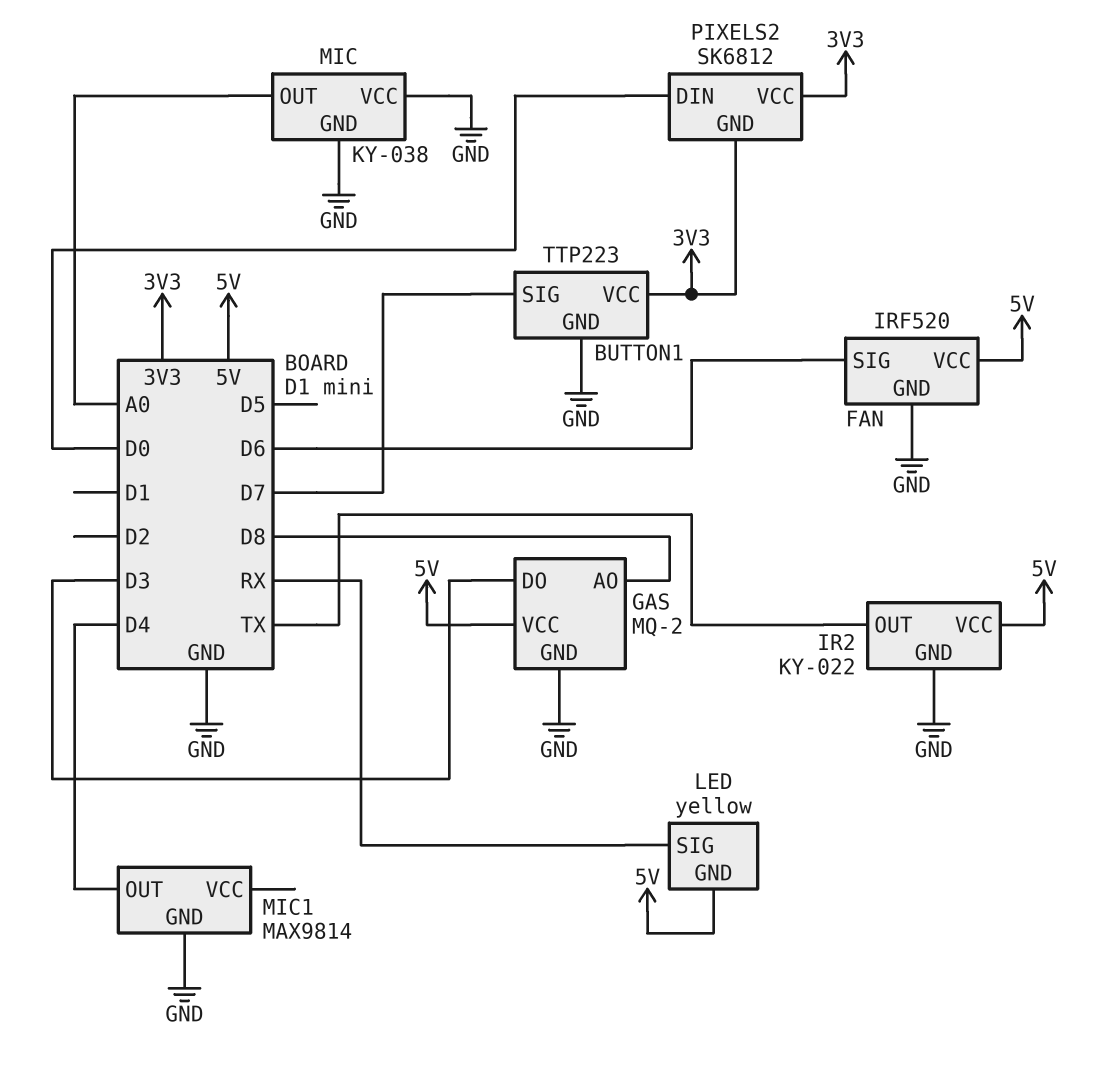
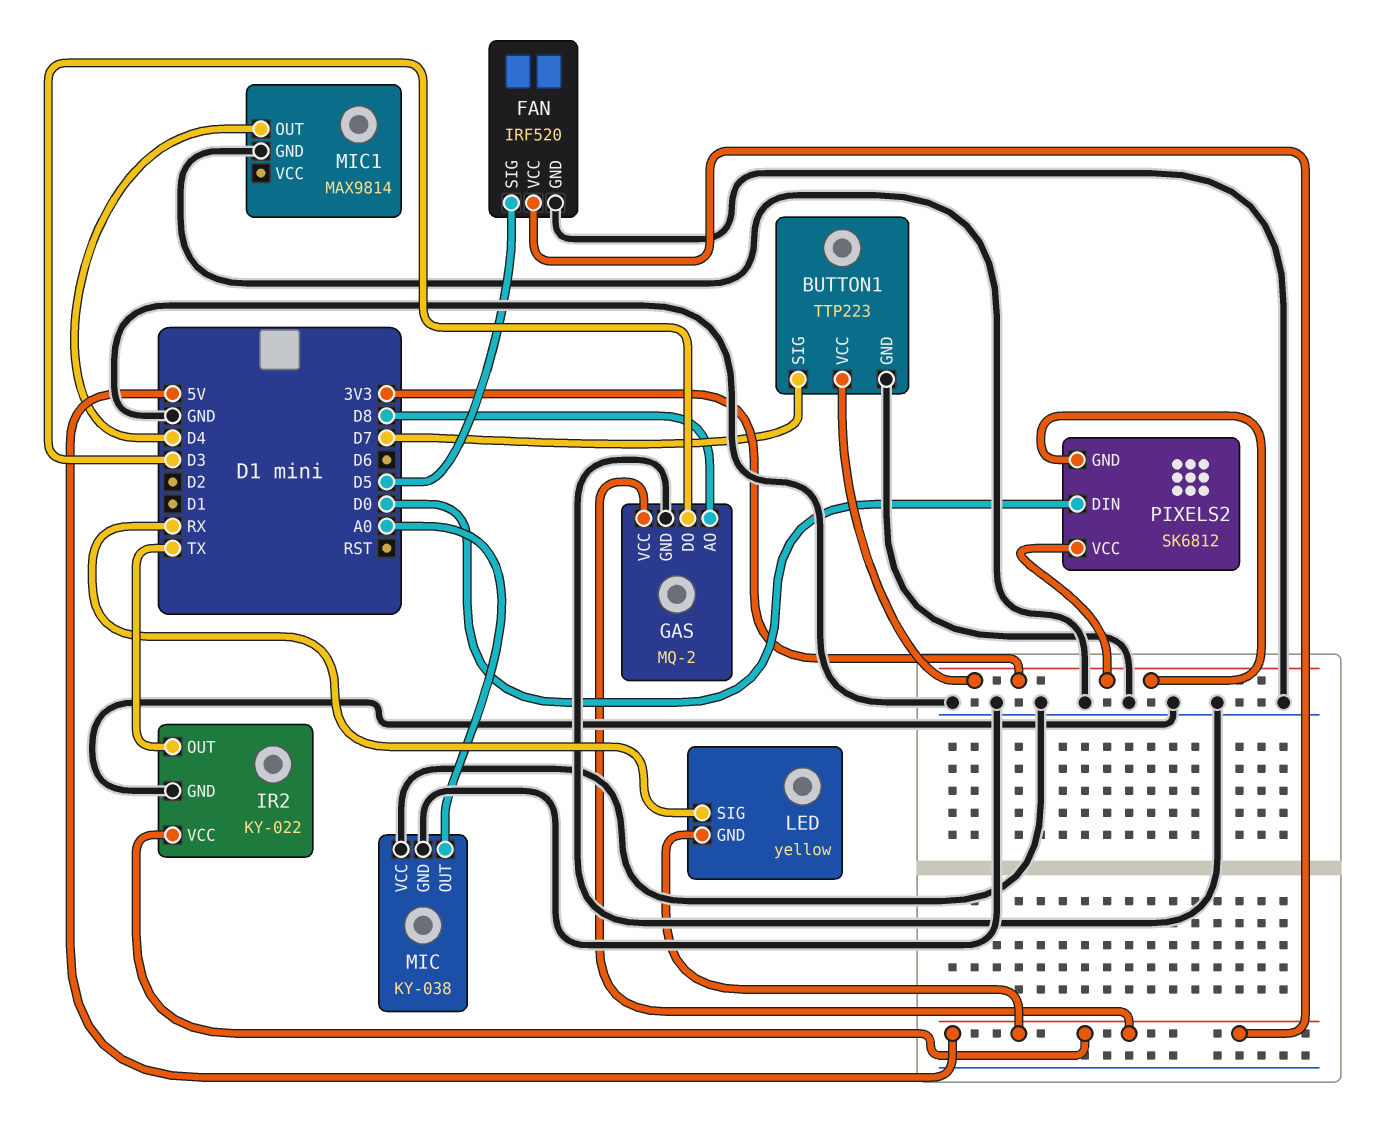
FAN pin SIG: D6 -> D5

